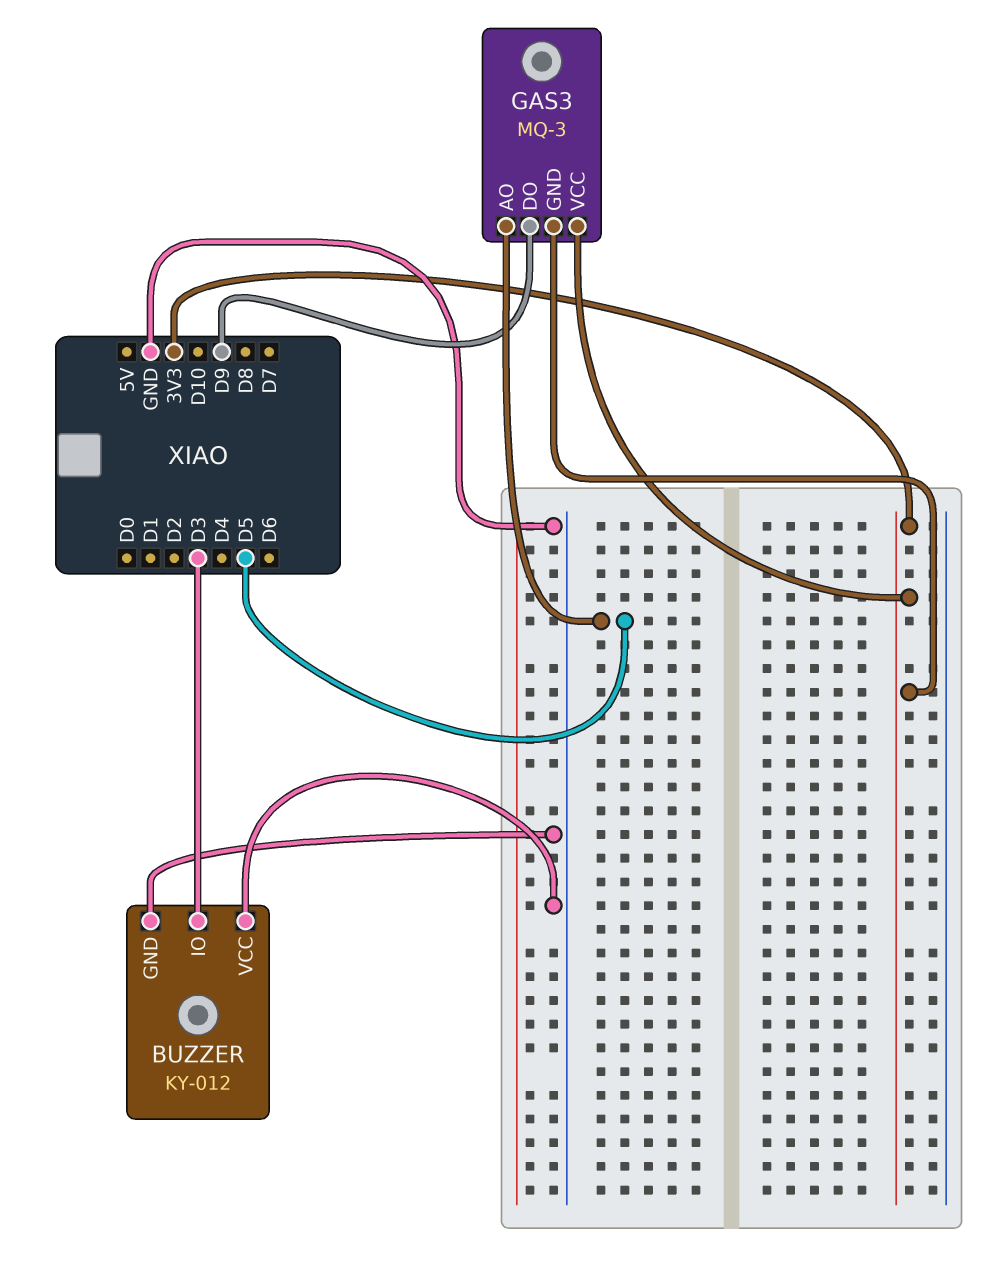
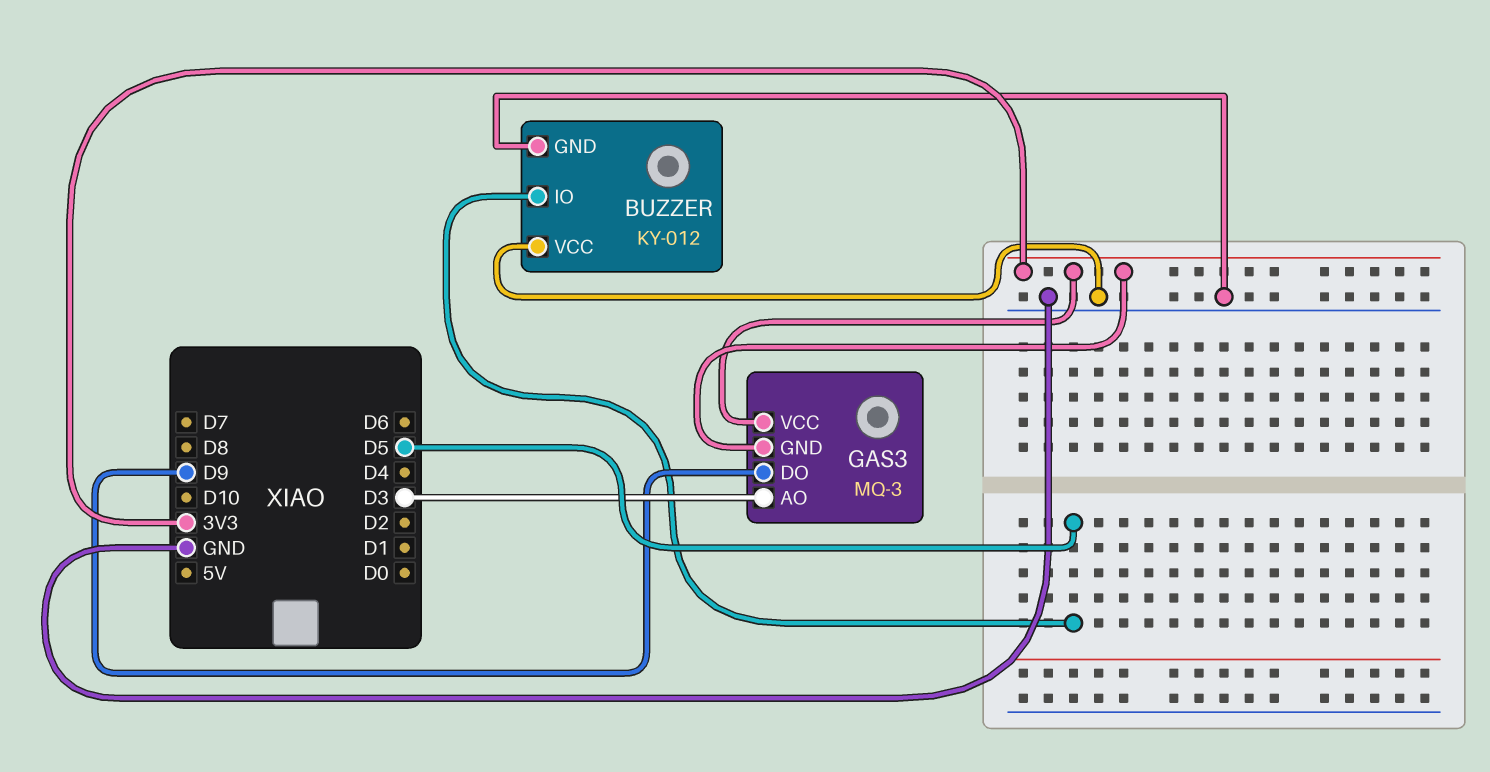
BUZZER pin IO: D3 -> D5
GAS3 pin AO: D5 -> D3

